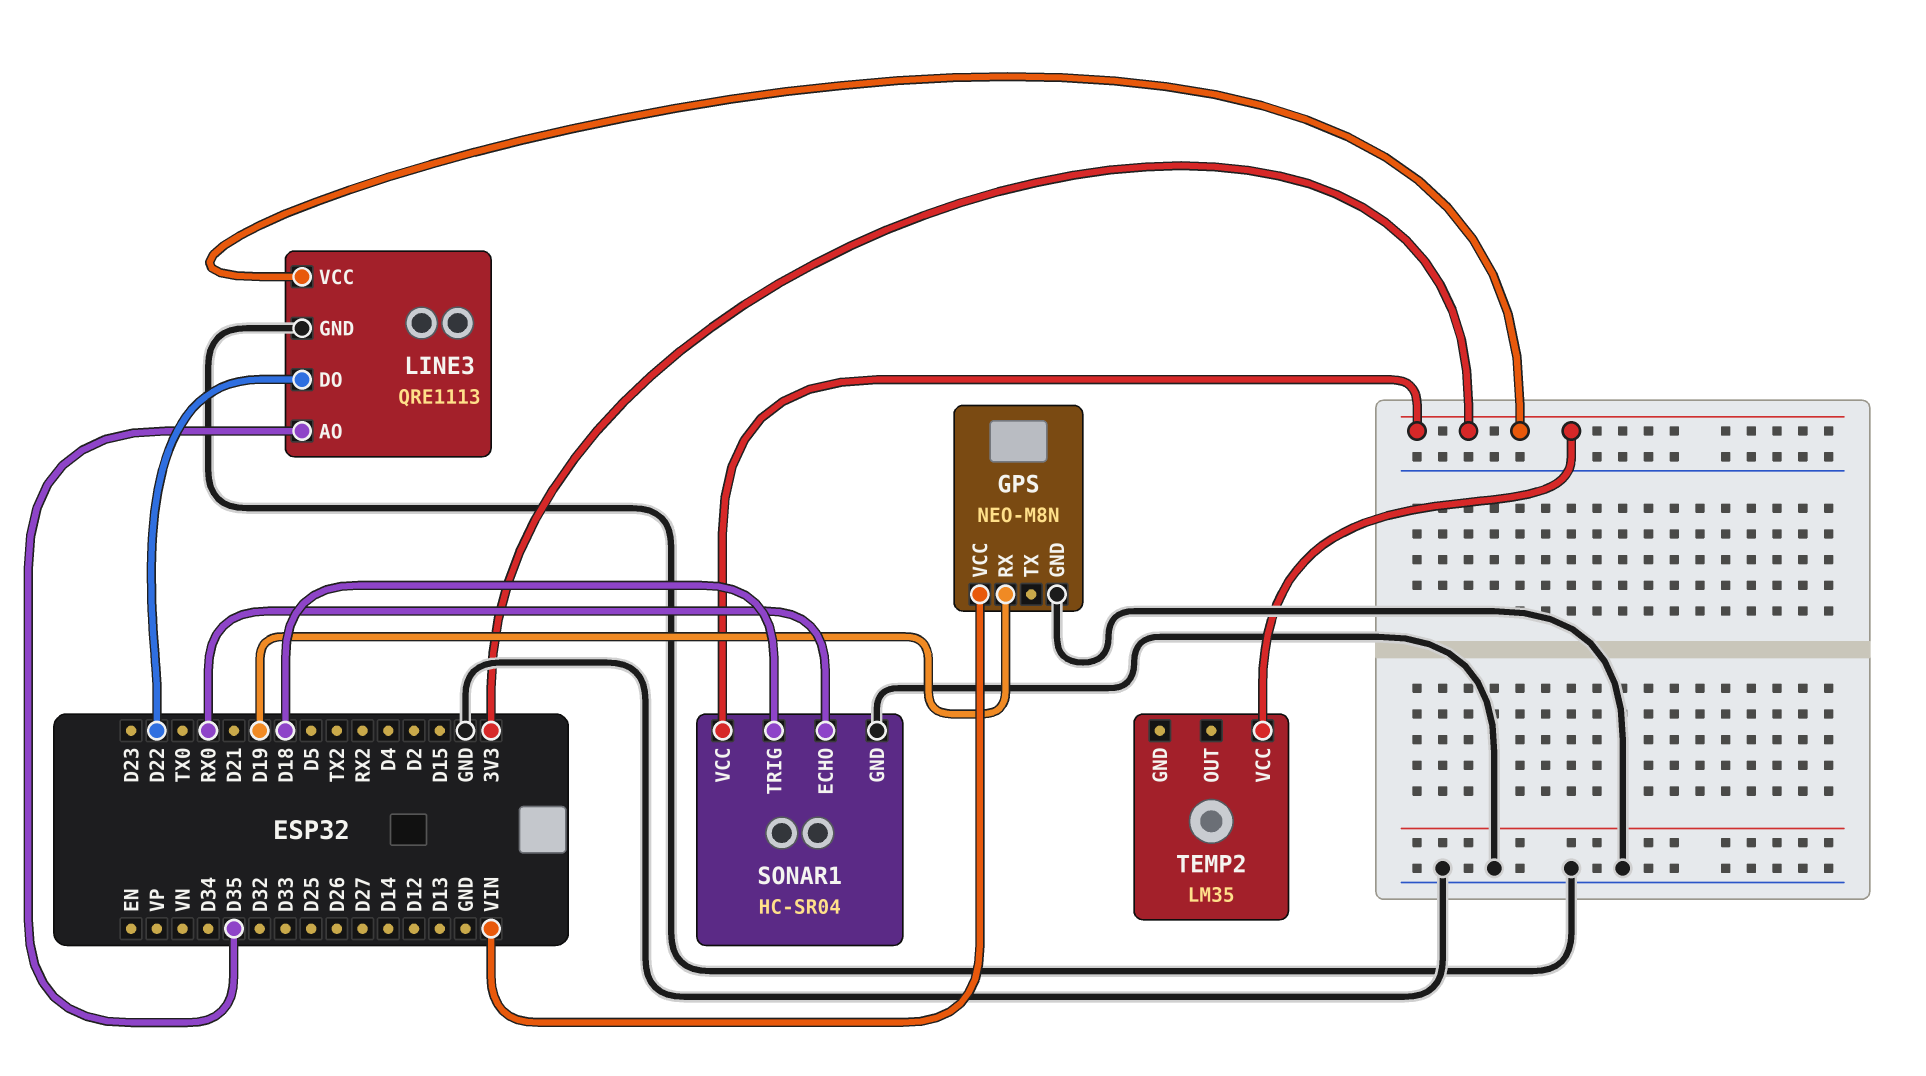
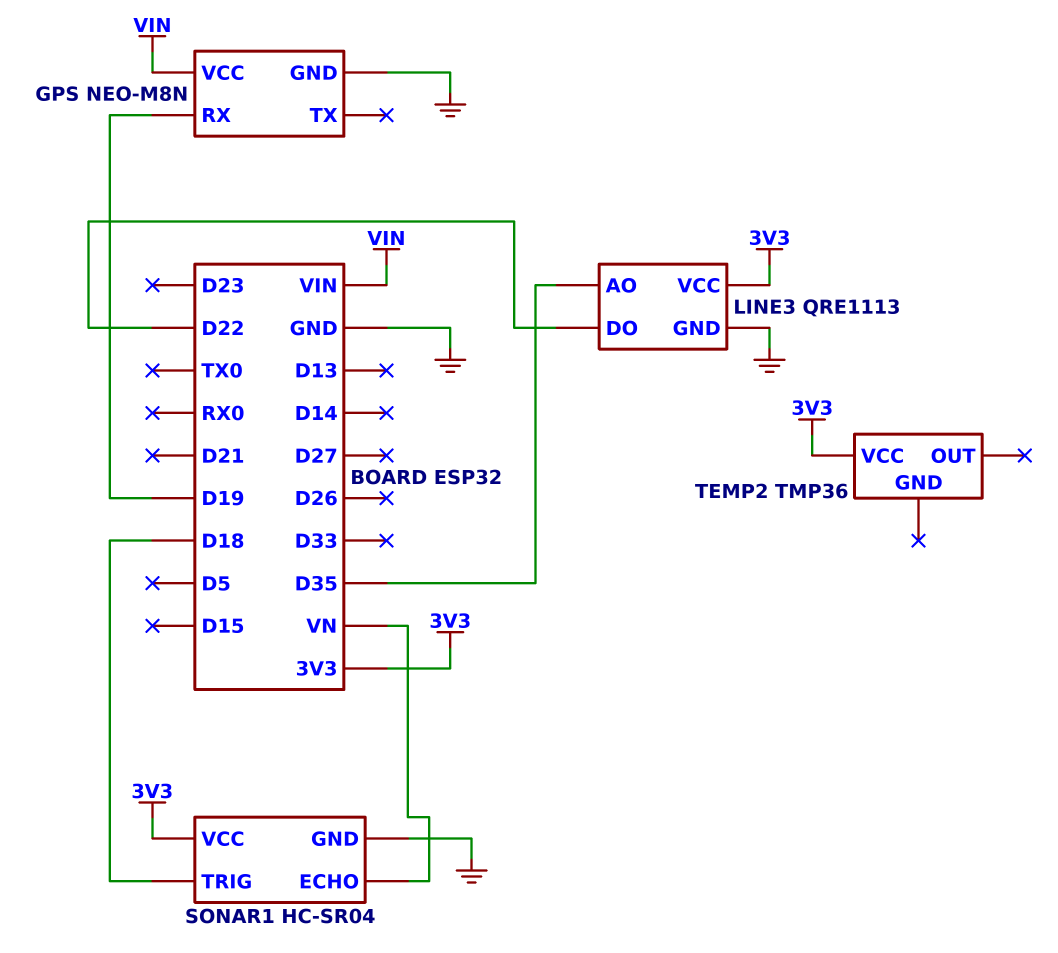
SONAR1 pin ECHO: RX0 -> VN
TEMP2: LM35 -> TMP36

